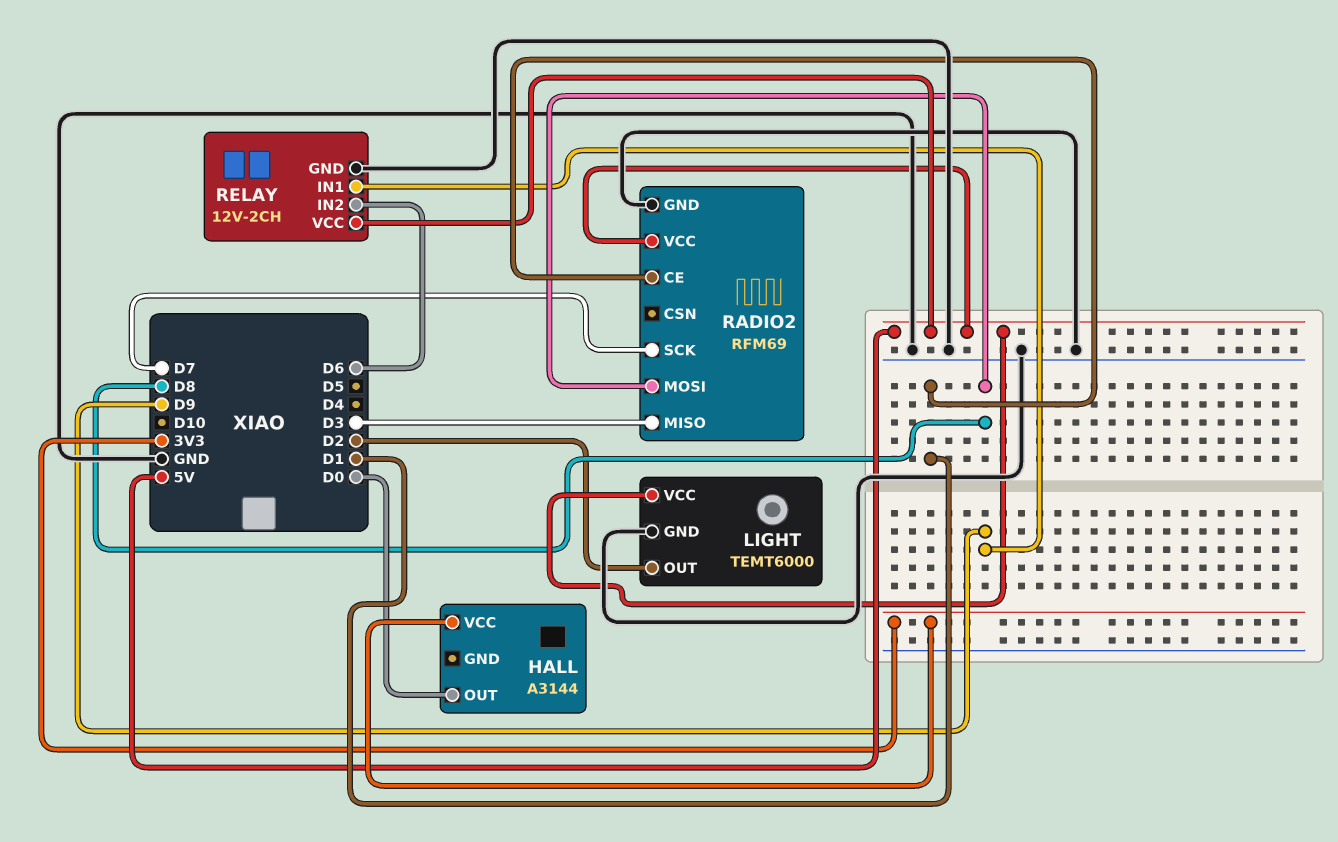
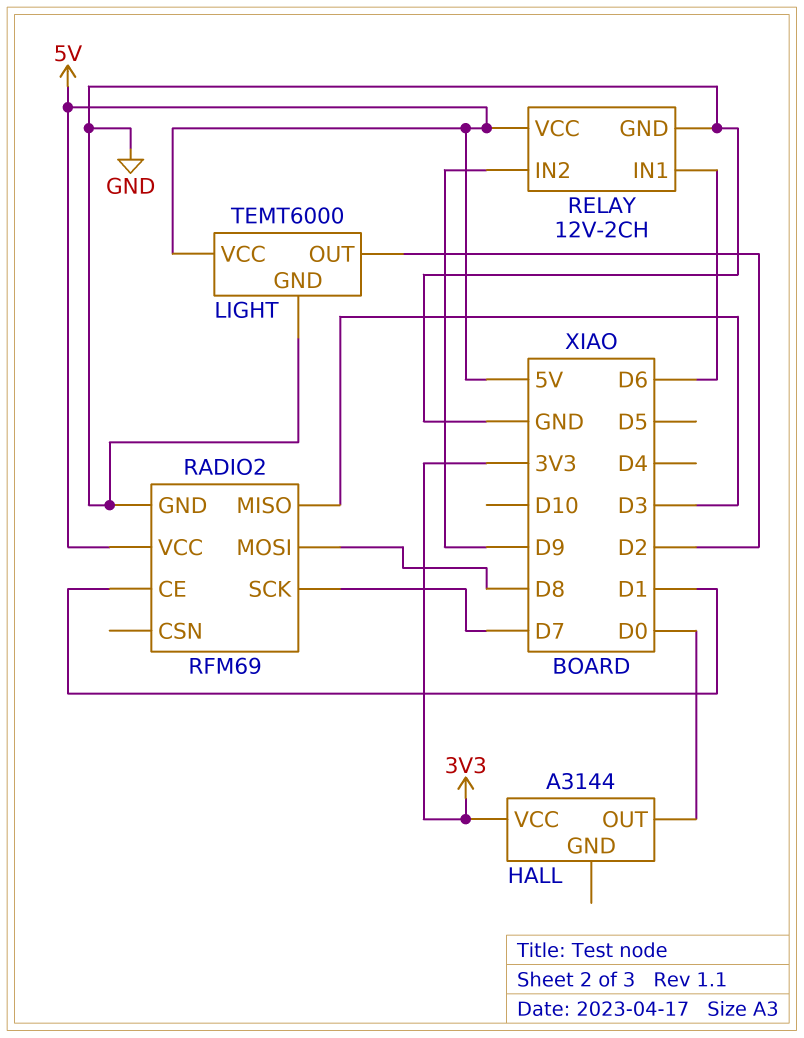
RELAY pin IN1: D9 -> D6
RELAY pin IN2: D6 -> D9

